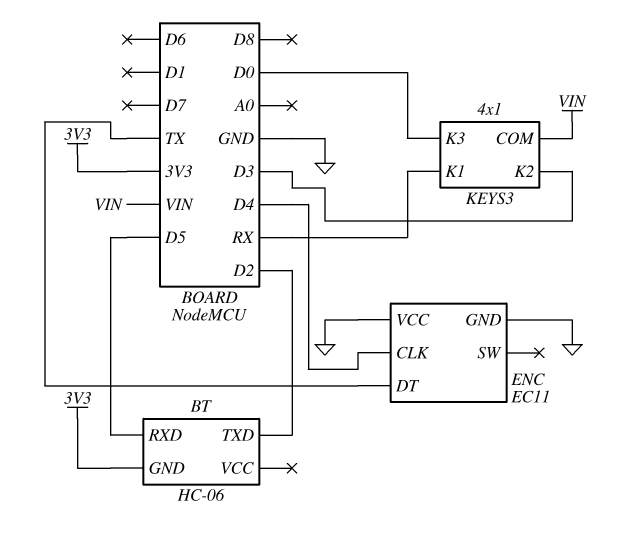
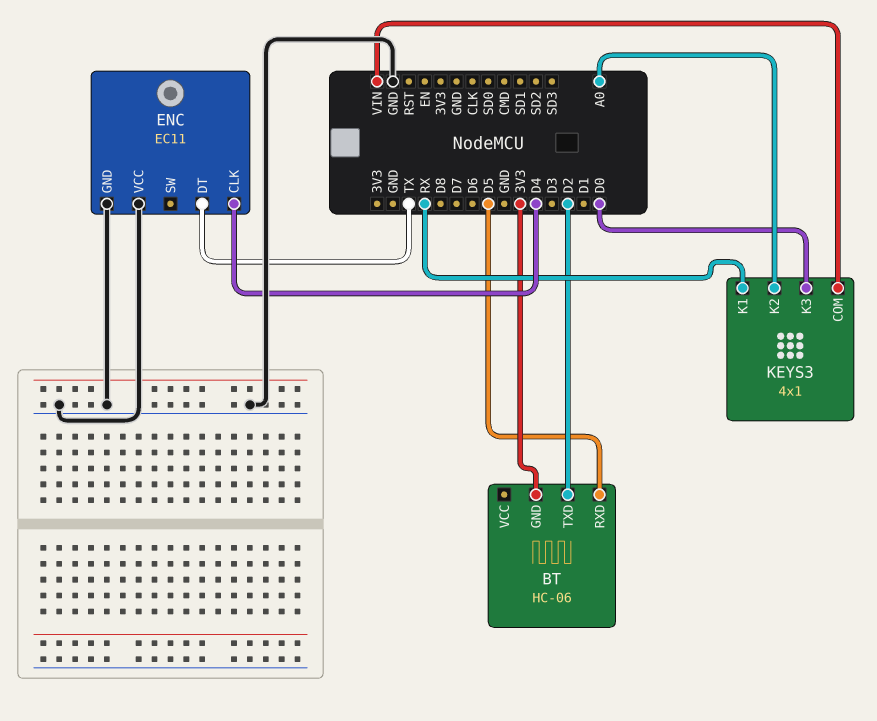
KEYS3 pin K2: D3 -> A0

